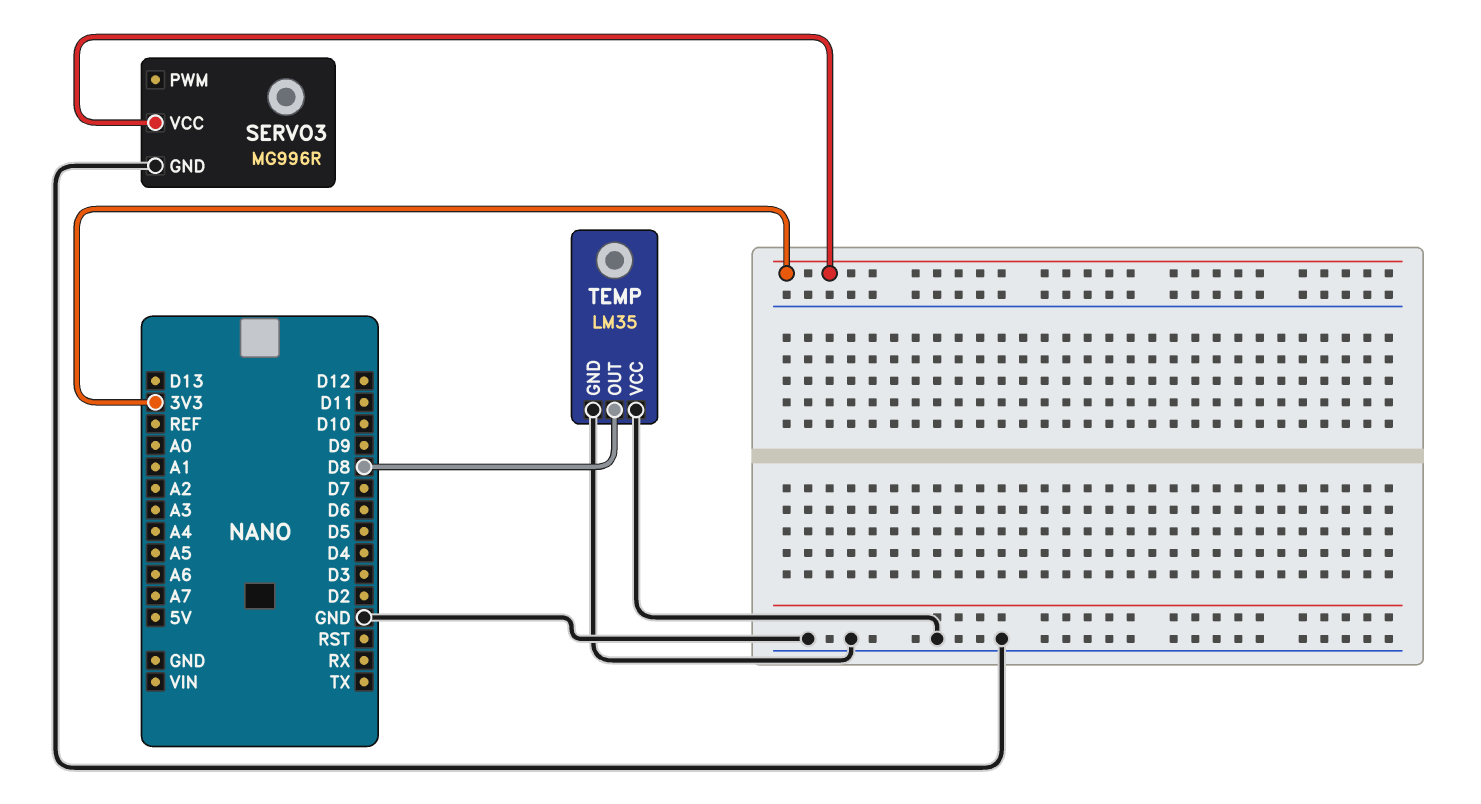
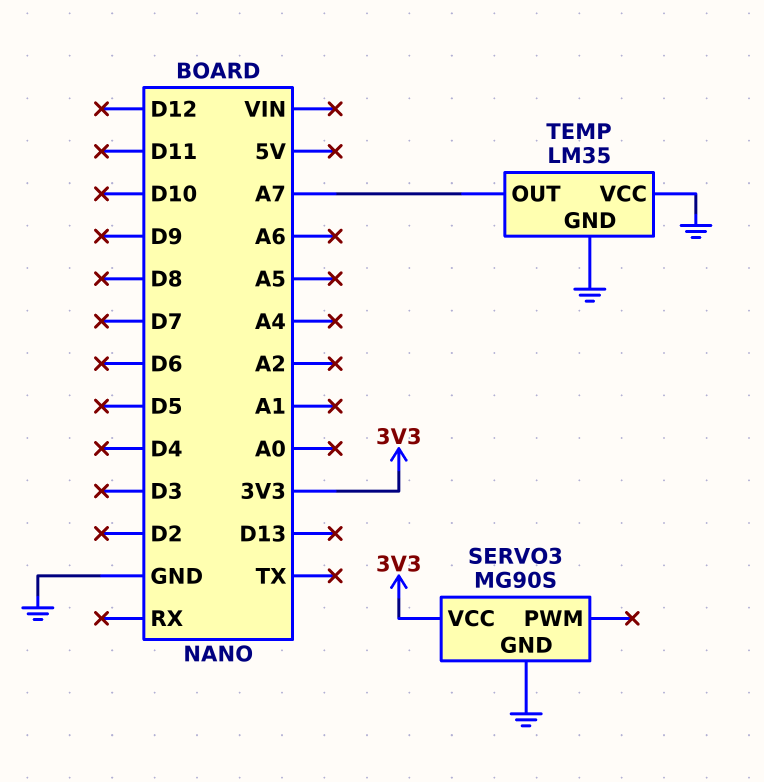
SERVO3: MG996R -> MG90S
TEMP pin OUT: D8 -> A7

